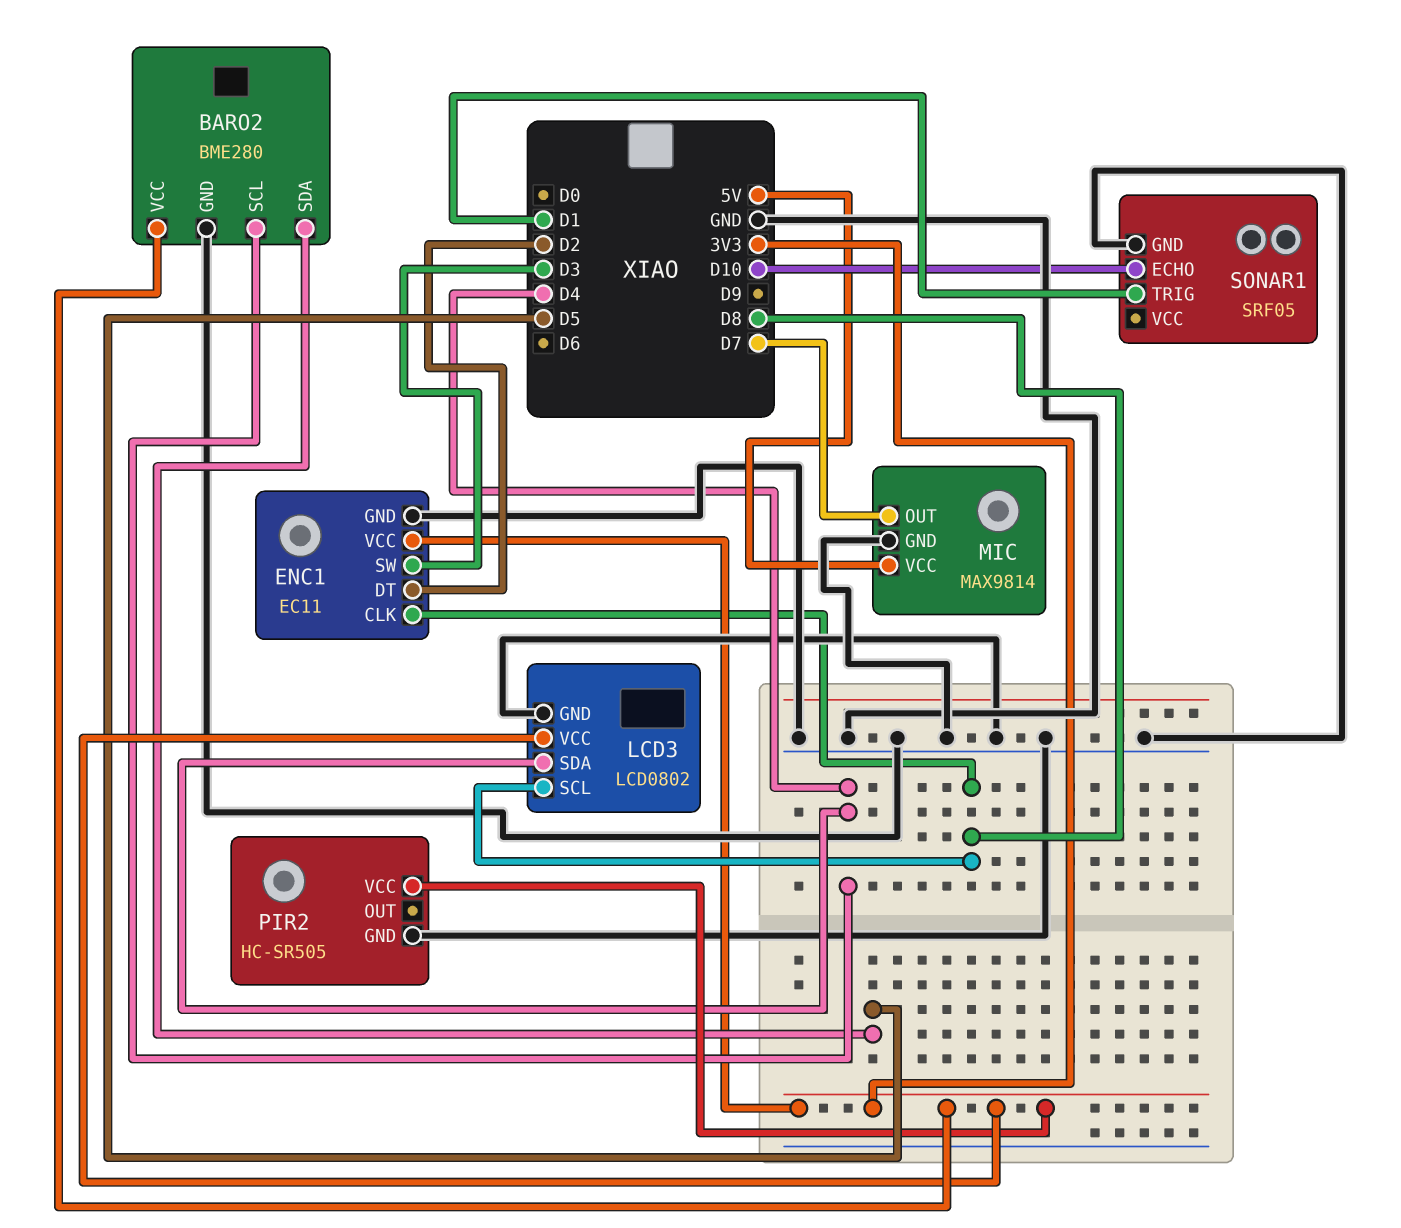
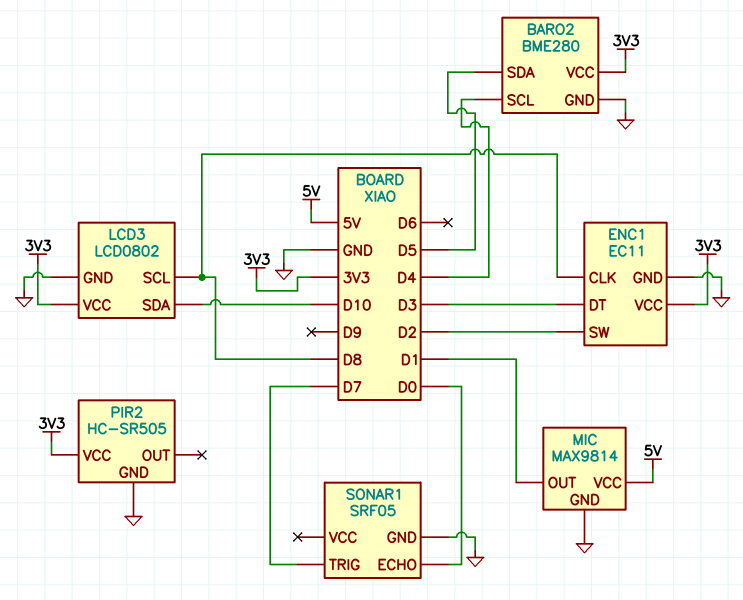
ENC1 pin DT: D2 -> D3
ENC1 pin SW: D3 -> D2
LCD3 pin SDA: D4 -> D10
MIC pin OUT: D7 -> D1
SONAR1 pin ECHO: D10 -> D0
SONAR1 pin TRIG: D1 -> D7

